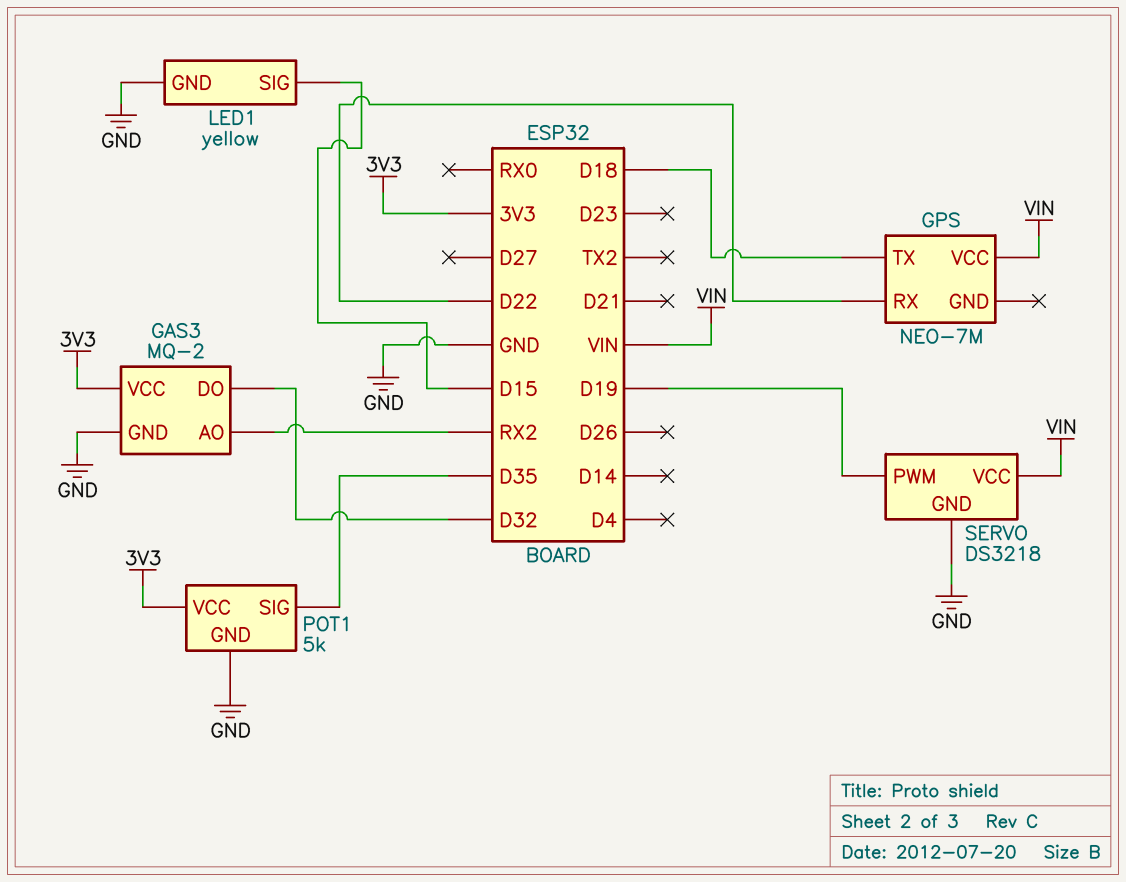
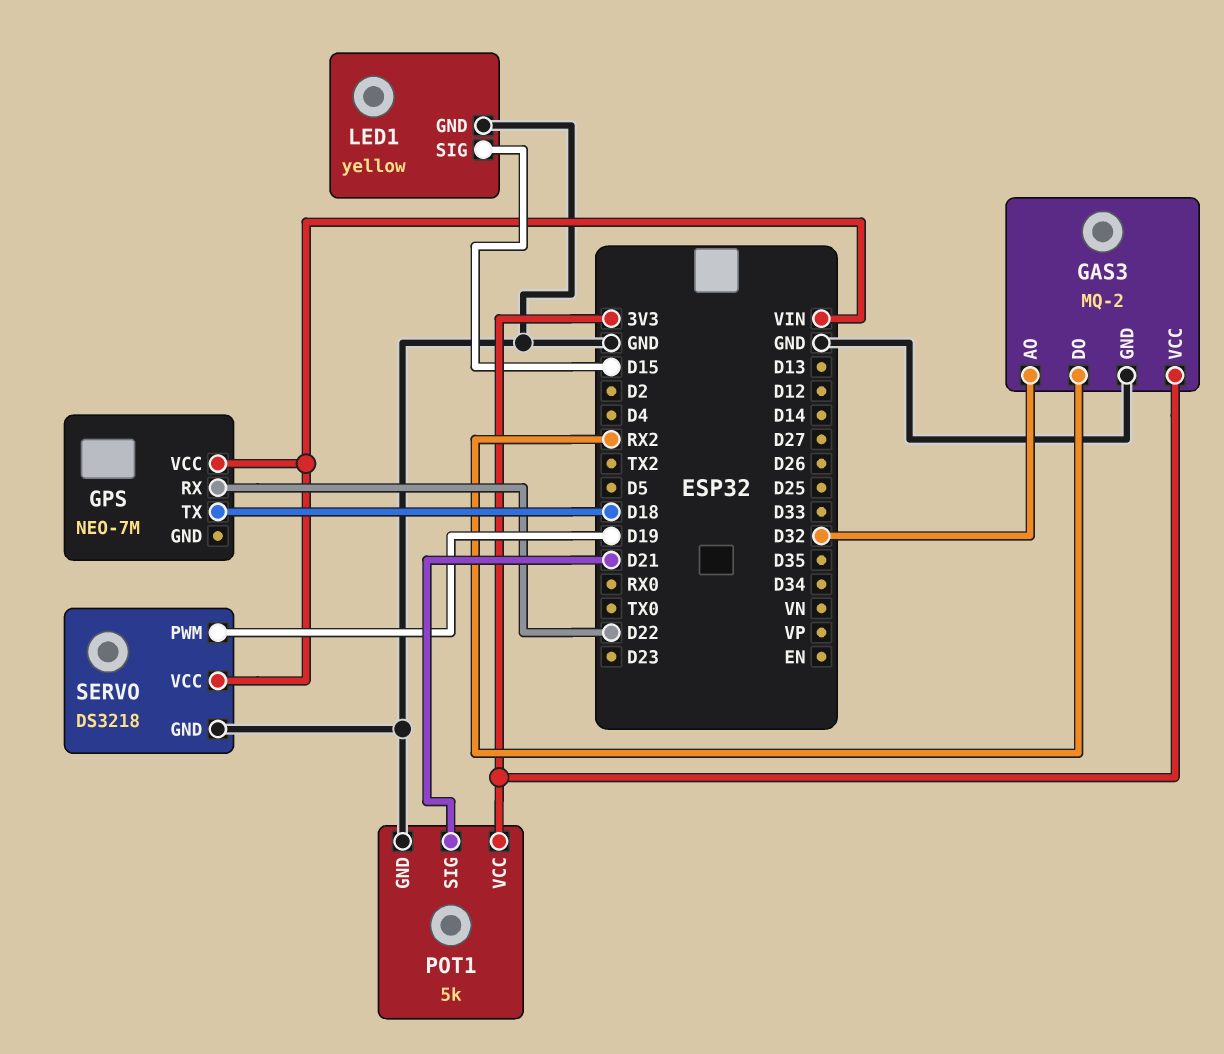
GAS3 pin AO: RX2 -> D32
GAS3 pin DO: D32 -> RX2
POT1 pin SIG: D35 -> D21

